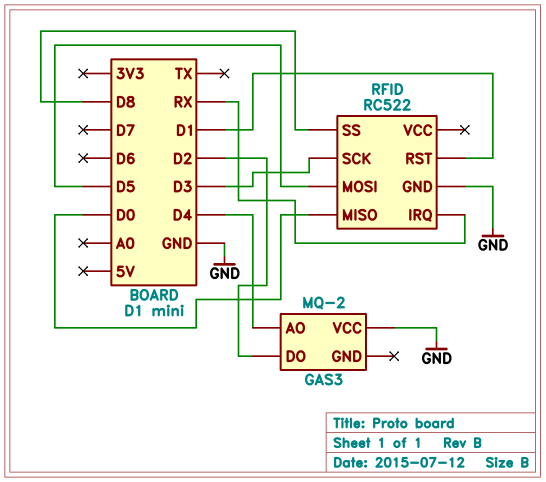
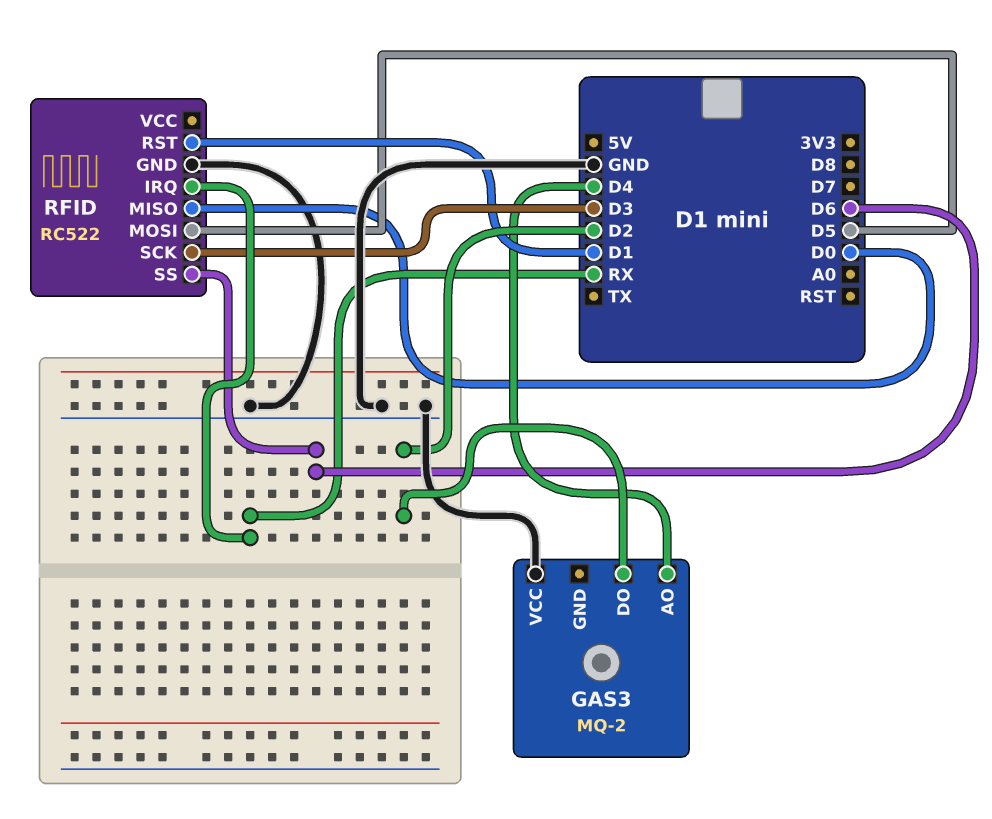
RFID pin SS: D8 -> D6

